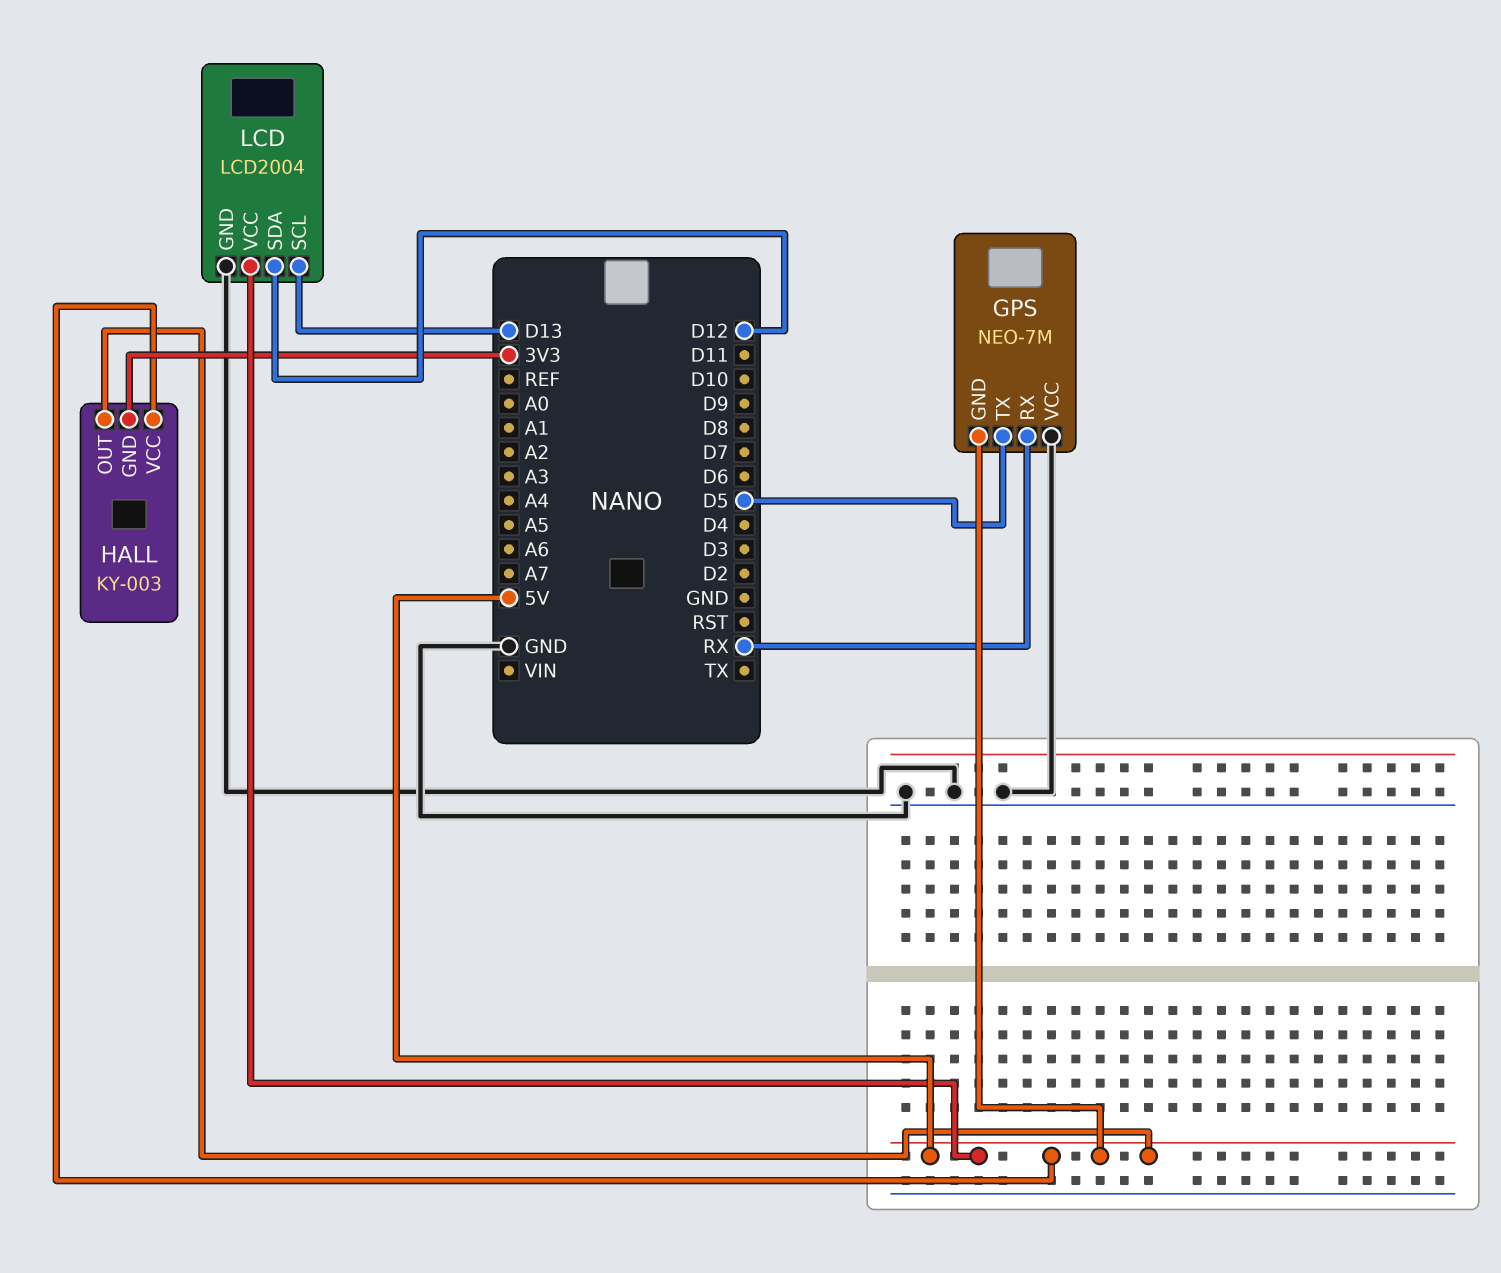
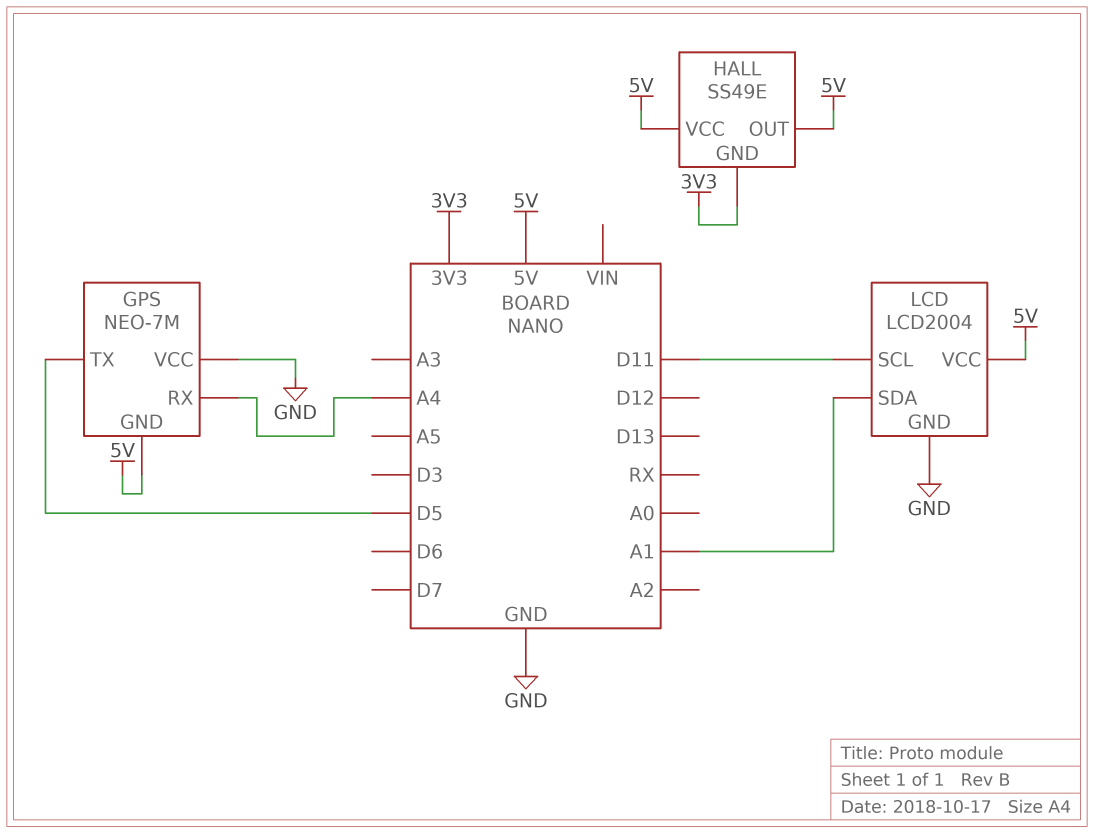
GPS pin RX: RX -> A4
HALL: KY-003 -> SS49E
LCD pin SCL: D13 -> D11
LCD pin SDA: D12 -> A1

